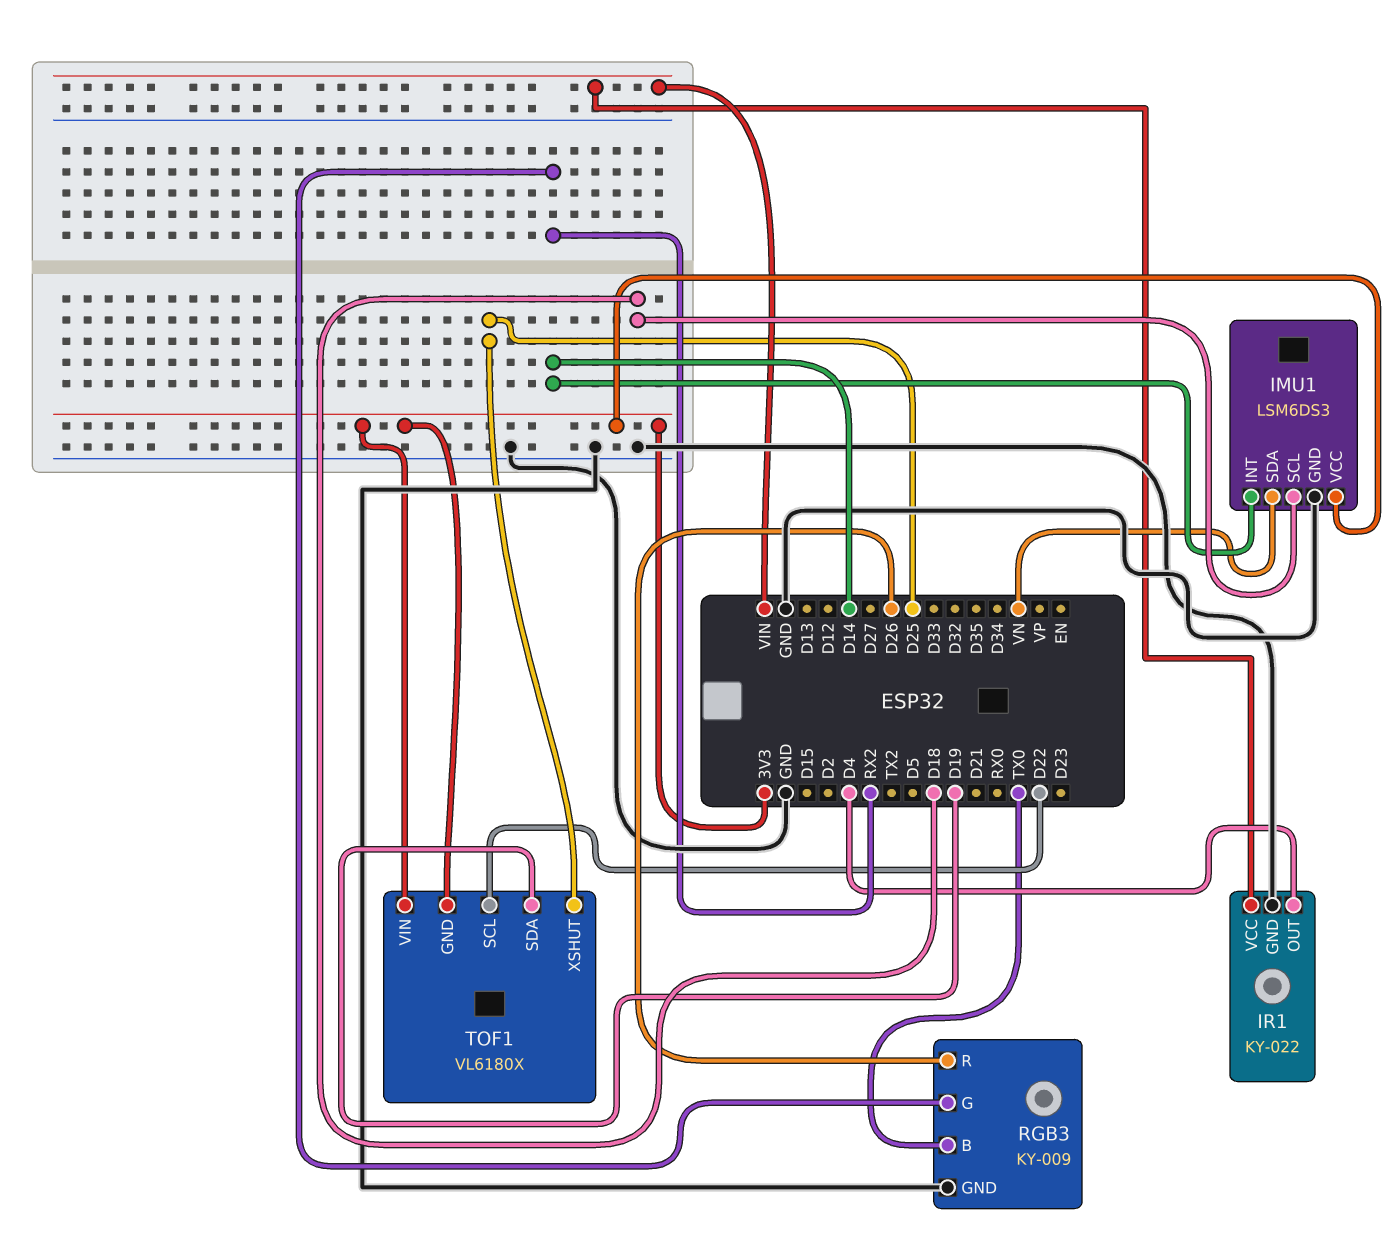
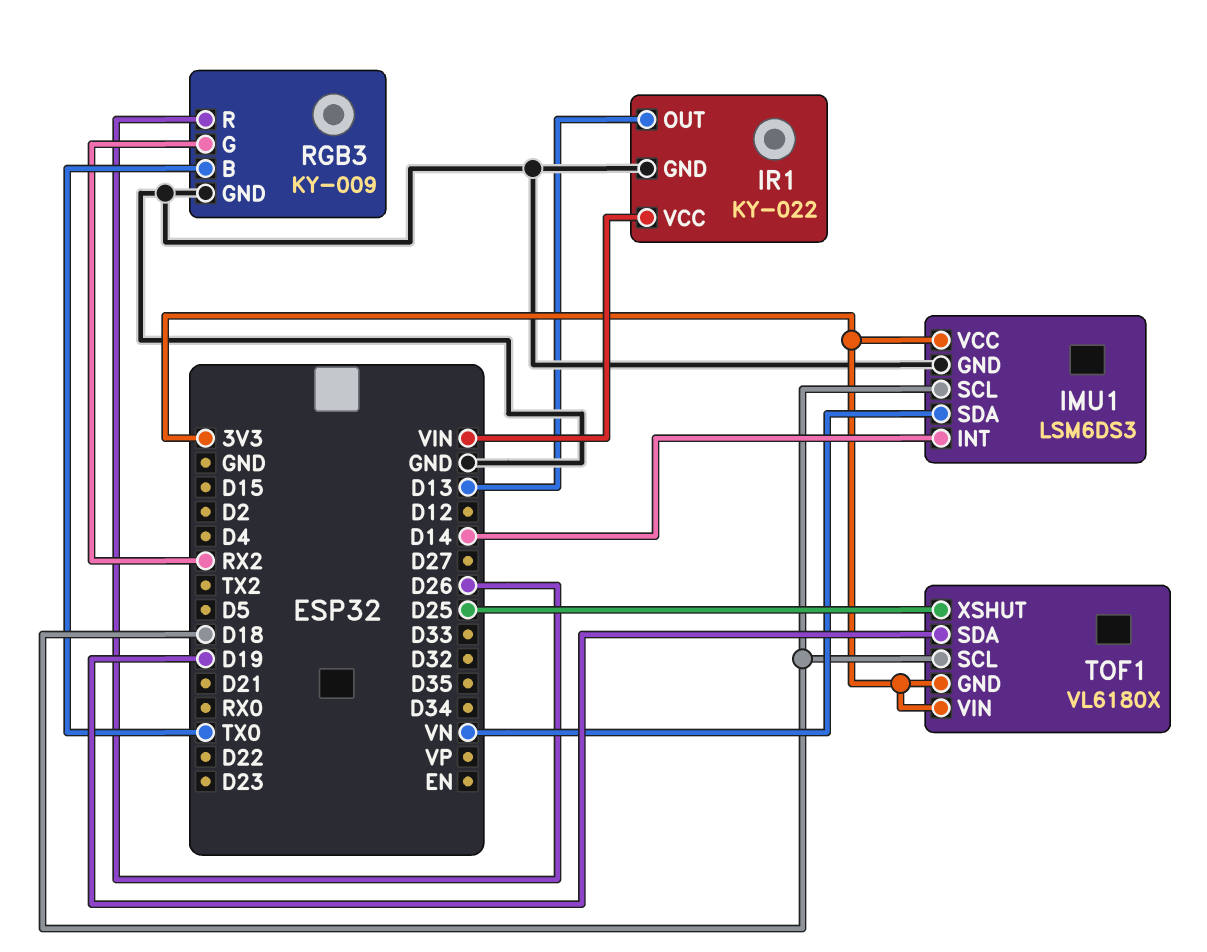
IR1 pin OUT: D4 -> D13
TOF1 pin SCL: D22 -> D18

